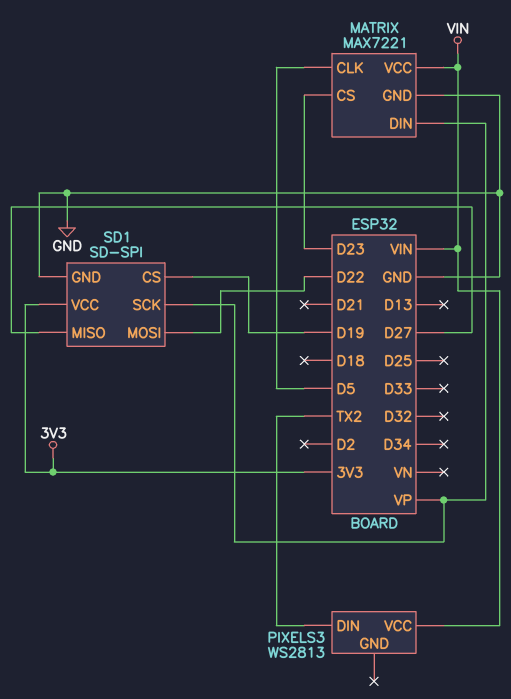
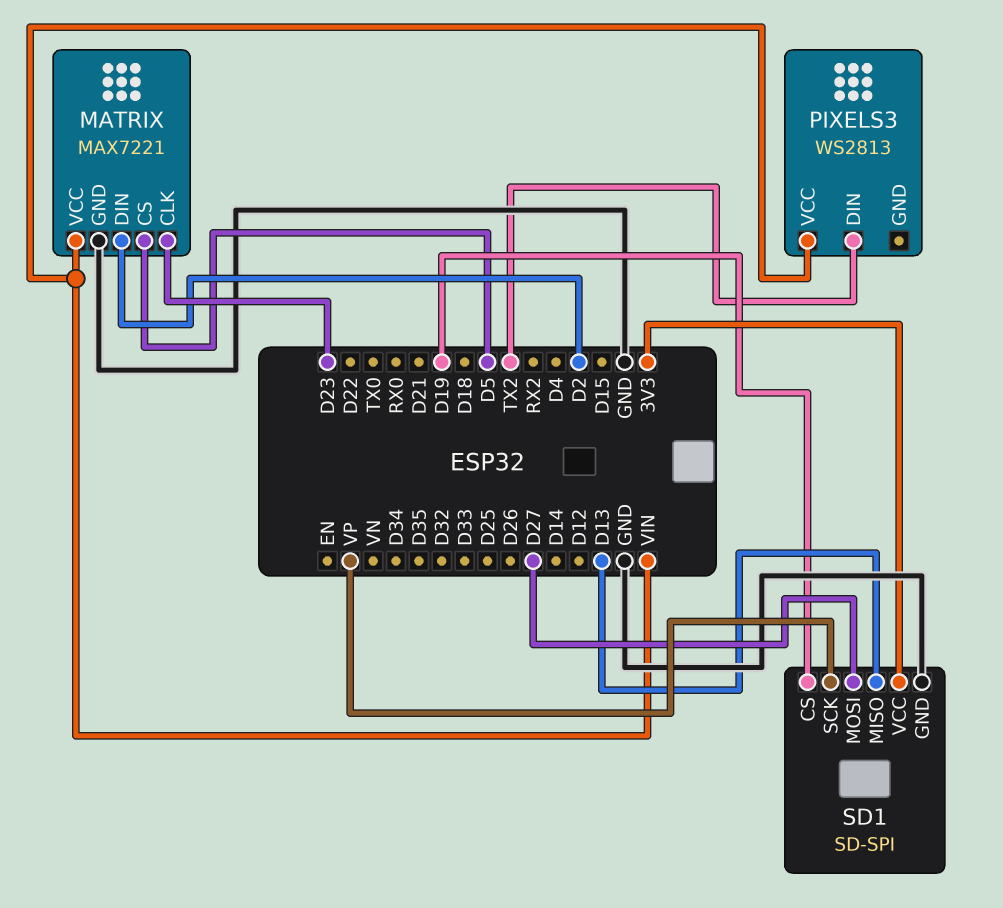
MATRIX pin CLK: D5 -> D23
MATRIX pin CS: D23 -> D5
MATRIX pin DIN: VP -> D2
SD1 pin MISO: D27 -> D13
SD1 pin MOSI: D22 -> D27

